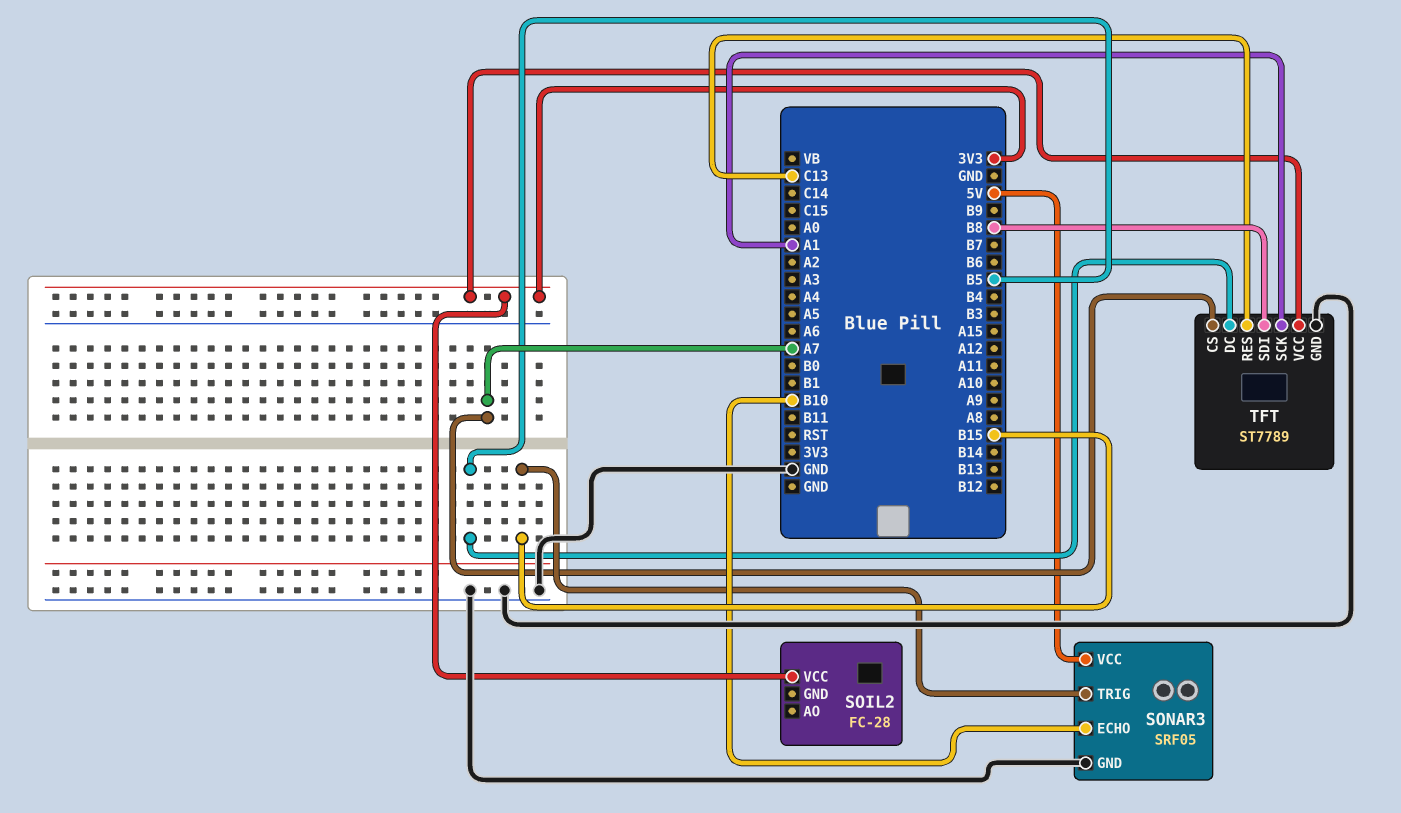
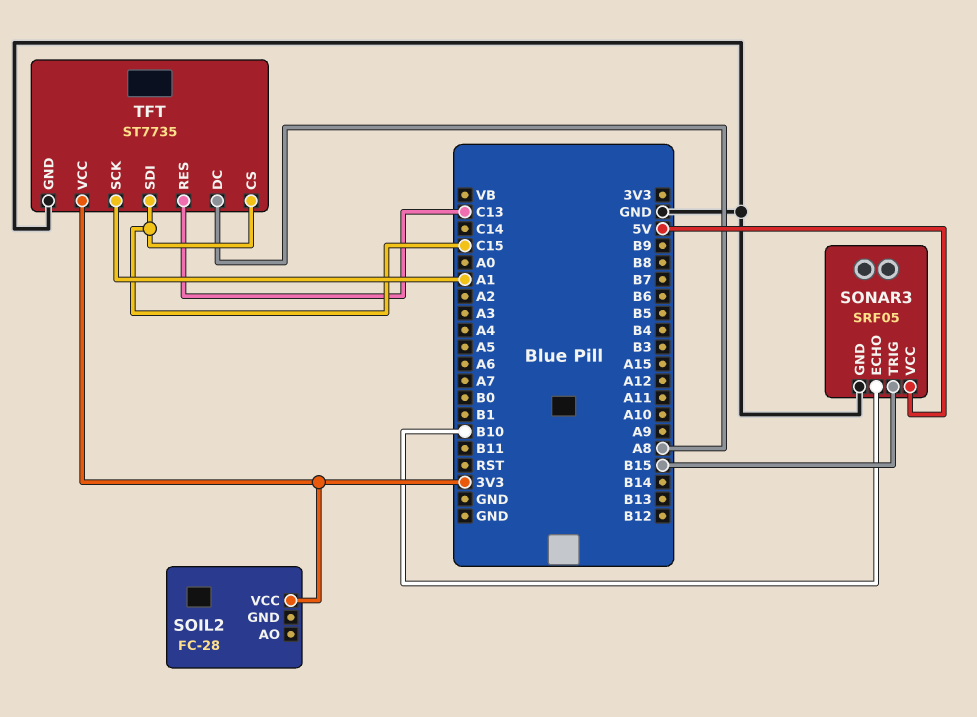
TFT: ST7789 -> ST7735
TFT pin CS: A7 -> C15
TFT pin DC: B5 -> A8
TFT pin SDI: B8 -> C15

